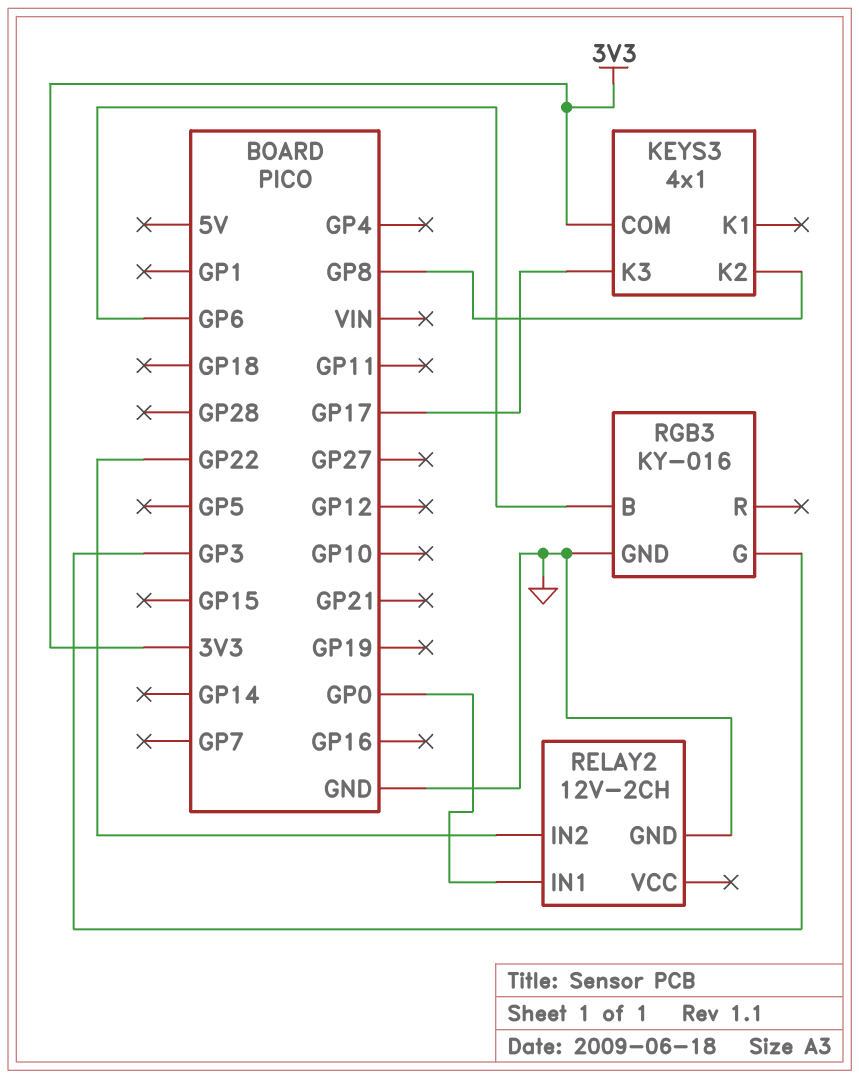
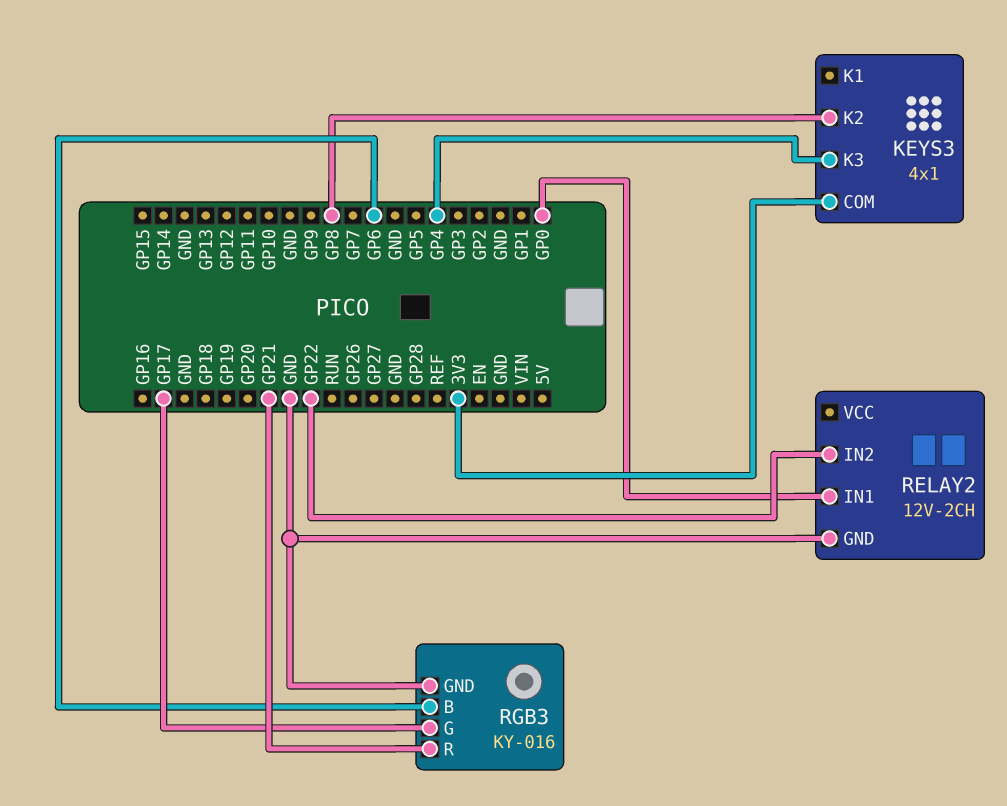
KEYS3 pin K3: GP17 -> GP4
RGB3 pin G: GP3 -> GP17
RGB3 pin R: none -> GP21

